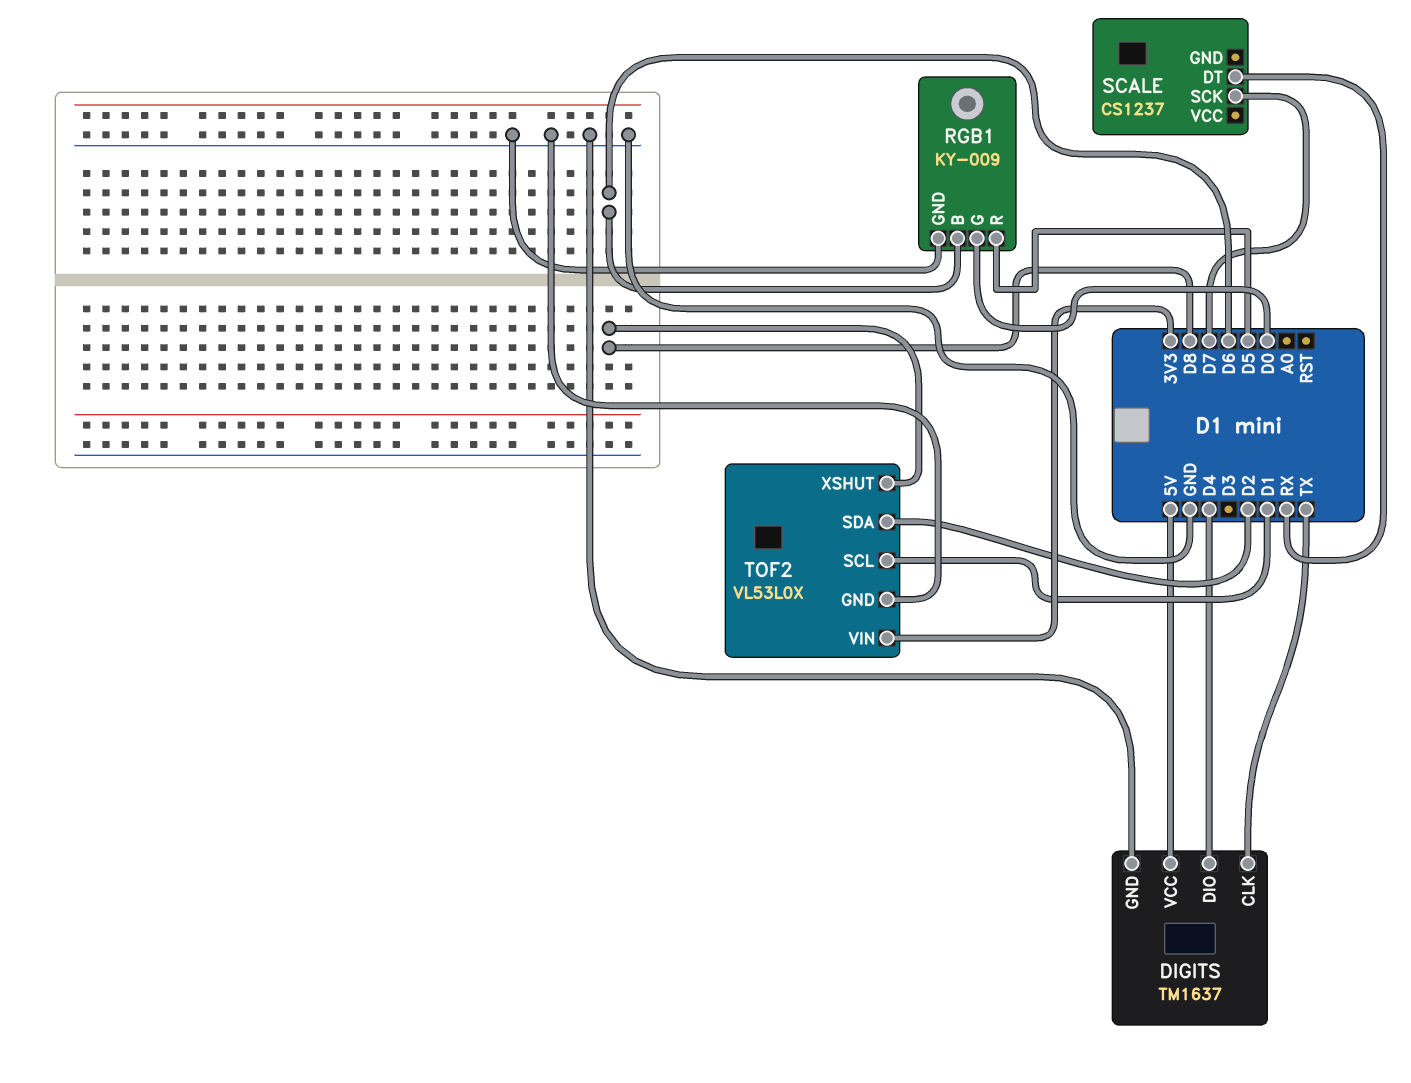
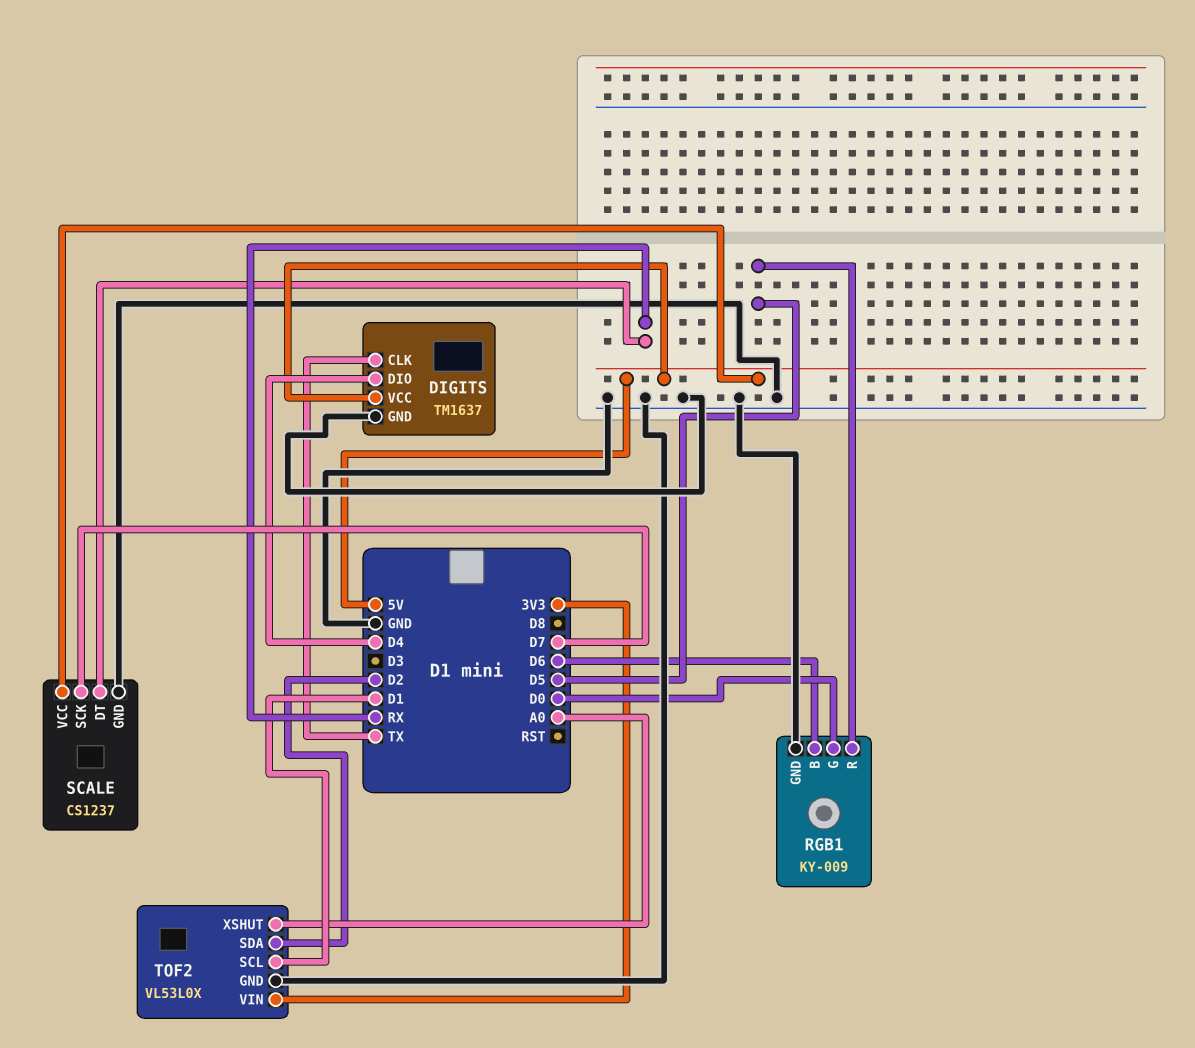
SCALE pin GND: none -> GND
SCALE pin VCC: none -> 5V
TOF2 pin XSHUT: D8 -> A0

